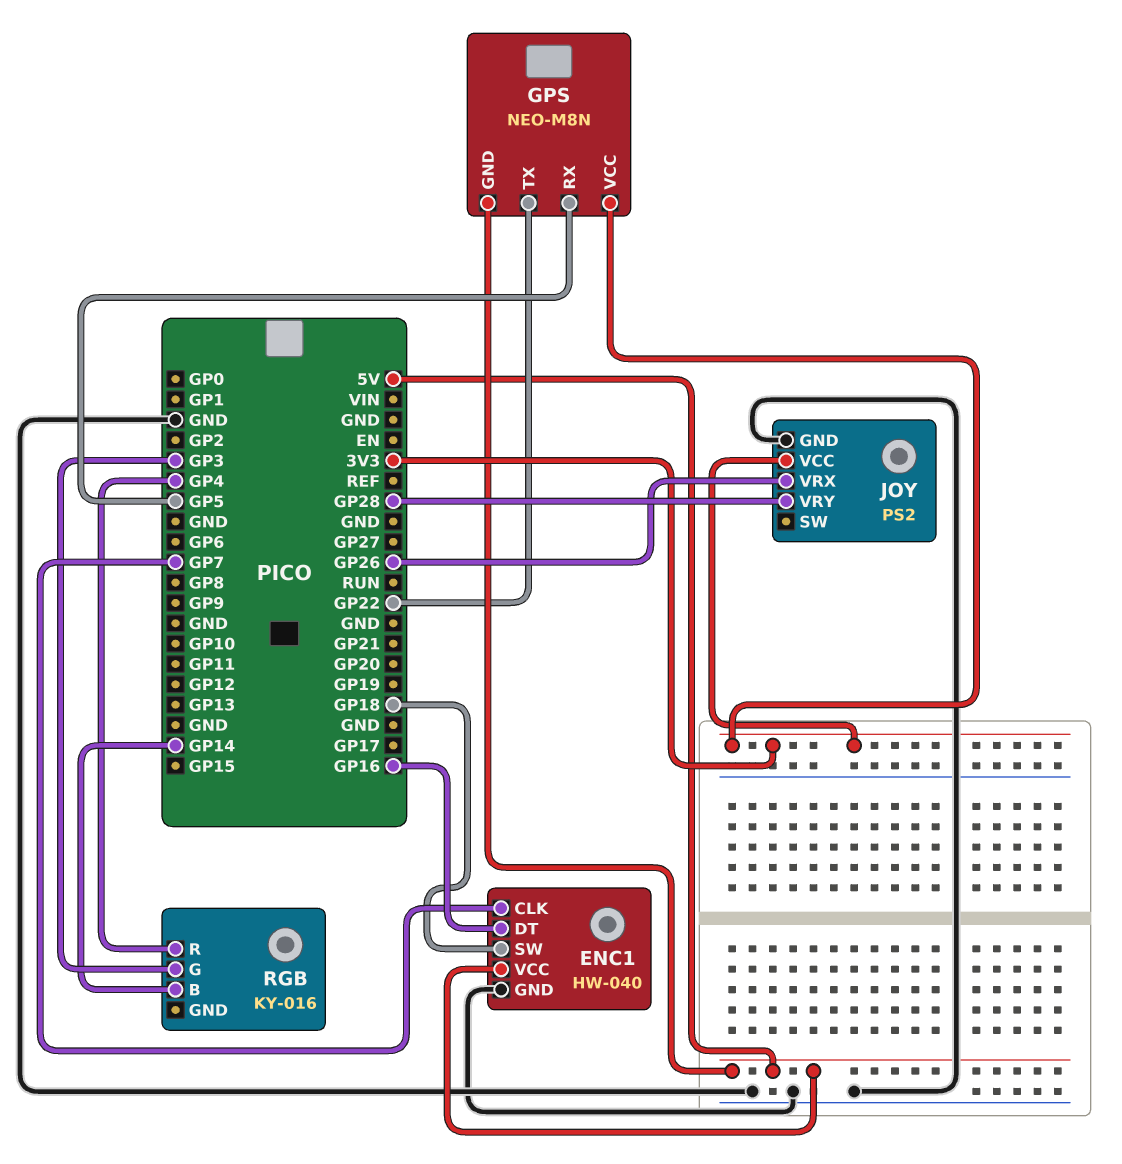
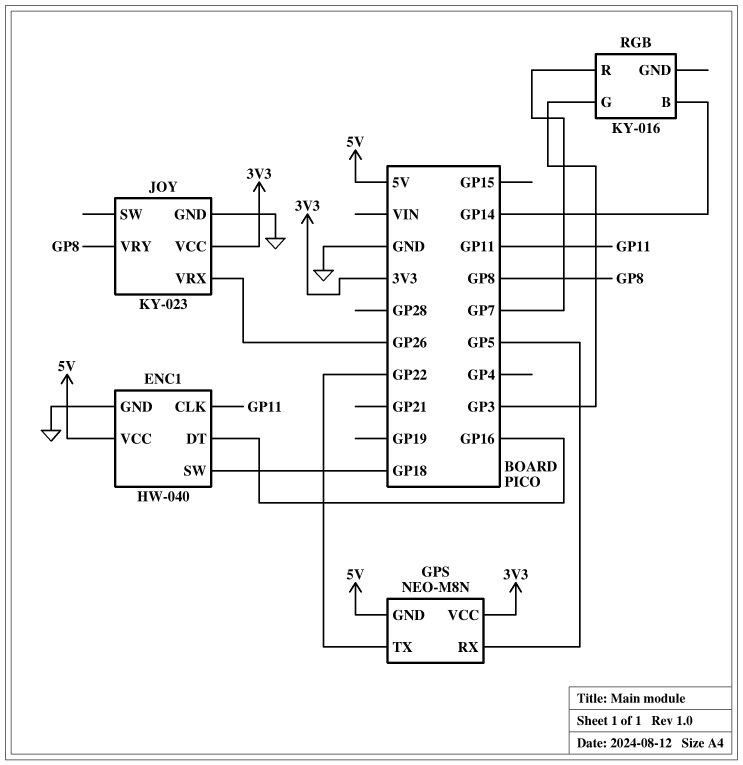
ENC1 pin CLK: GP7 -> GP11
JOY: PS2 -> KY-023
JOY pin VRY: GP28 -> GP8
RGB pin R: GP4 -> GP7

